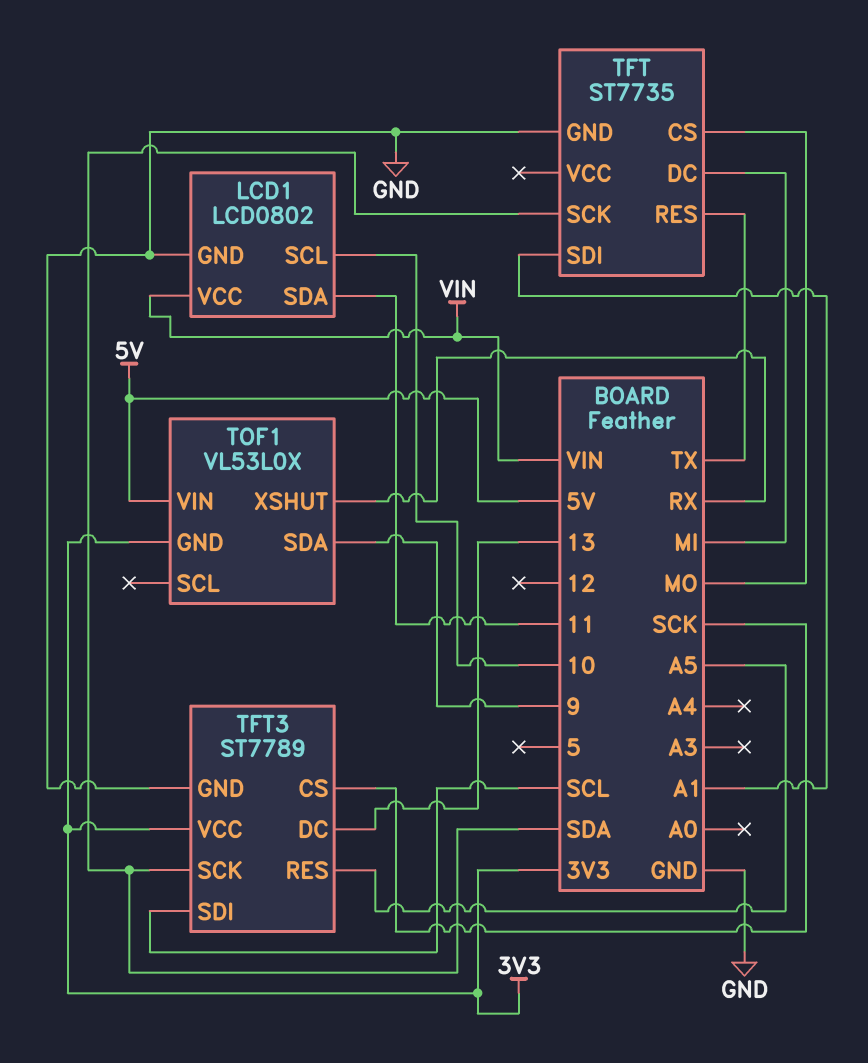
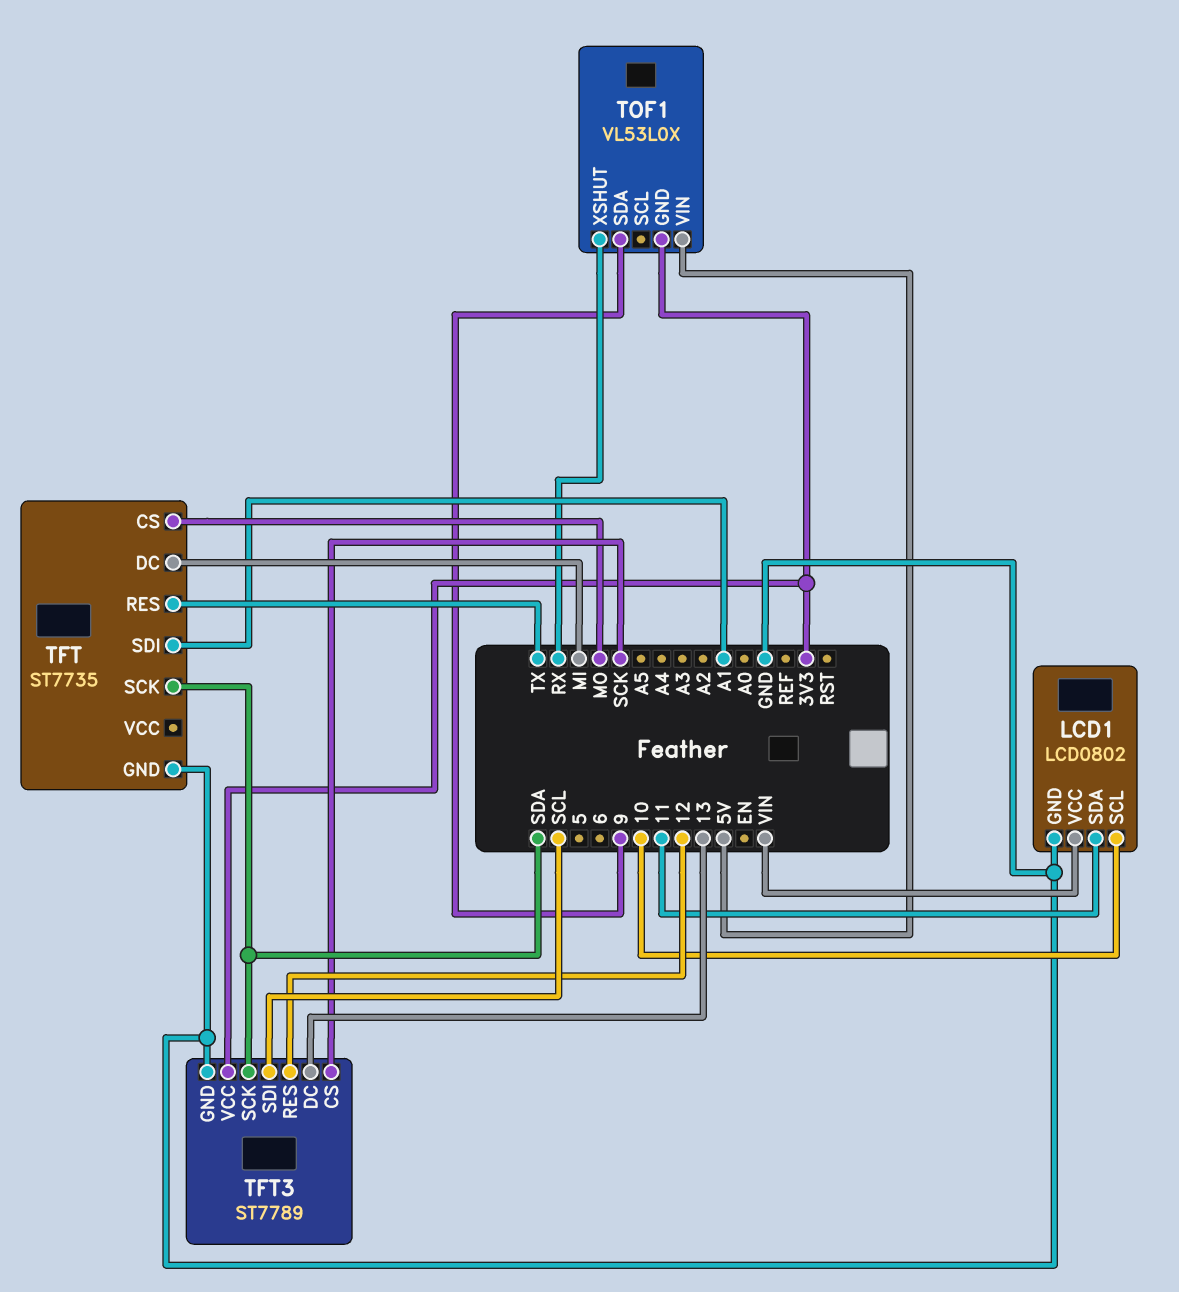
TFT3 pin RES: A5 -> 12

